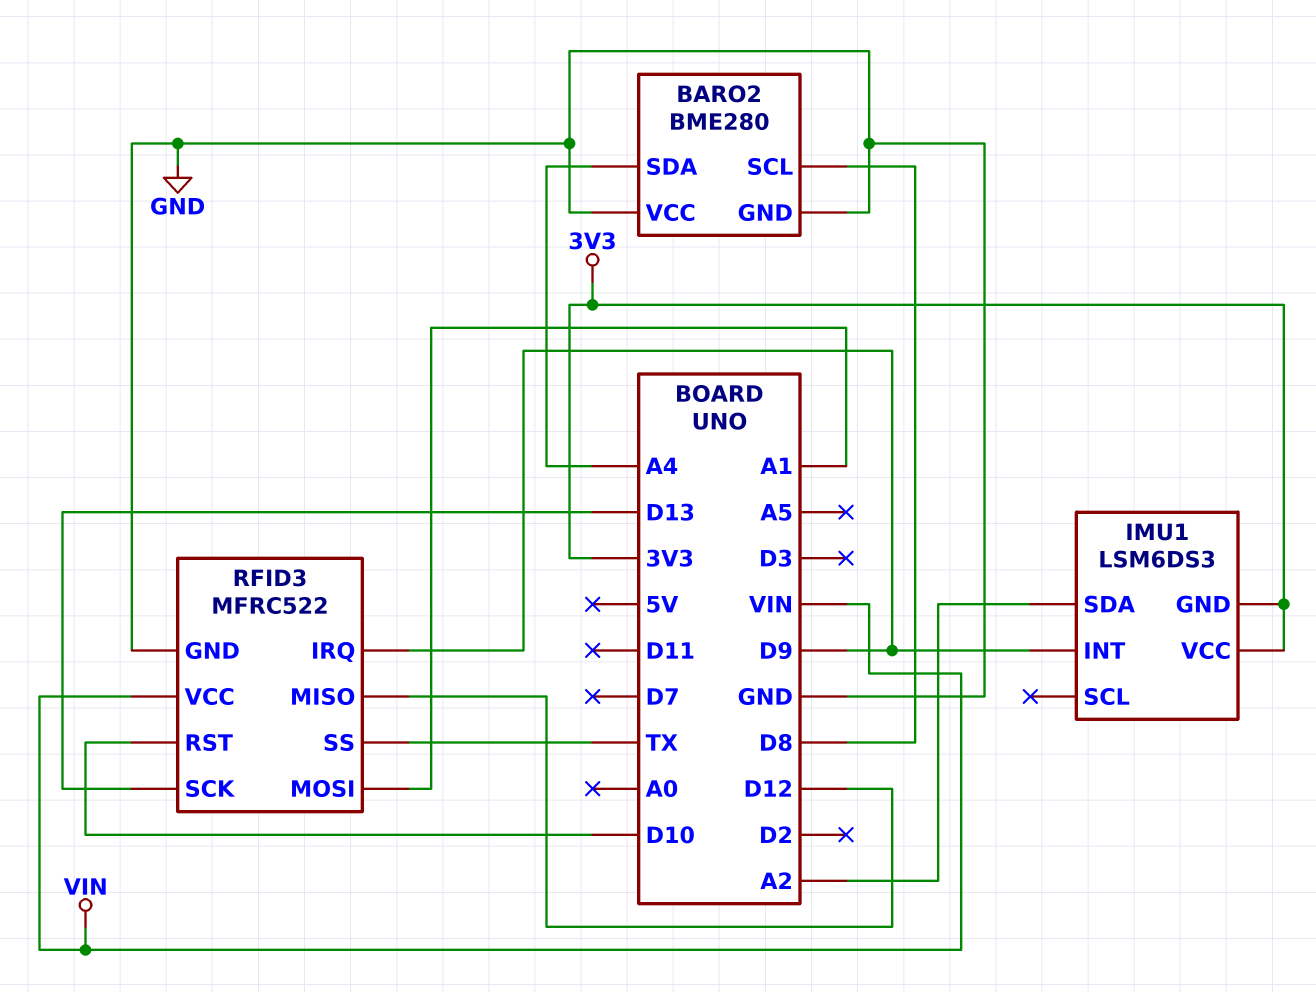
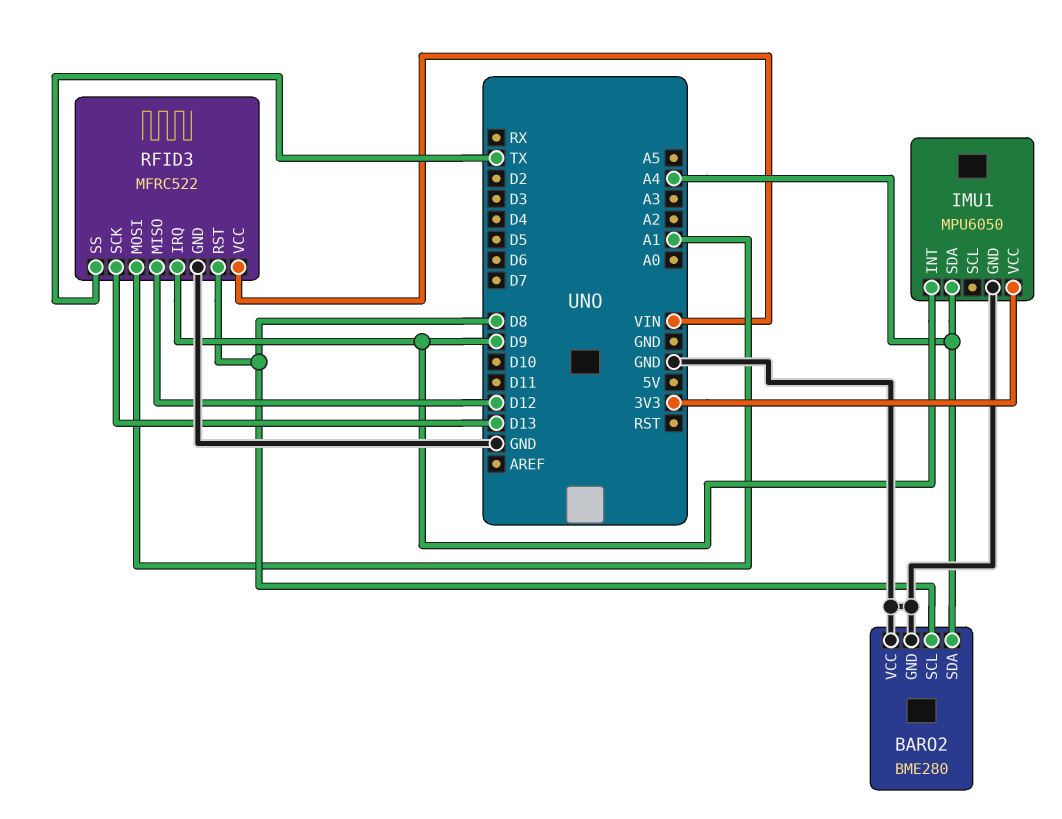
IMU1: LSM6DS3 -> MPU6050
IMU1 pin GND: 3V3 -> GND
IMU1 pin SDA: A2 -> A4
RFID3 pin RST: D10 -> D8

